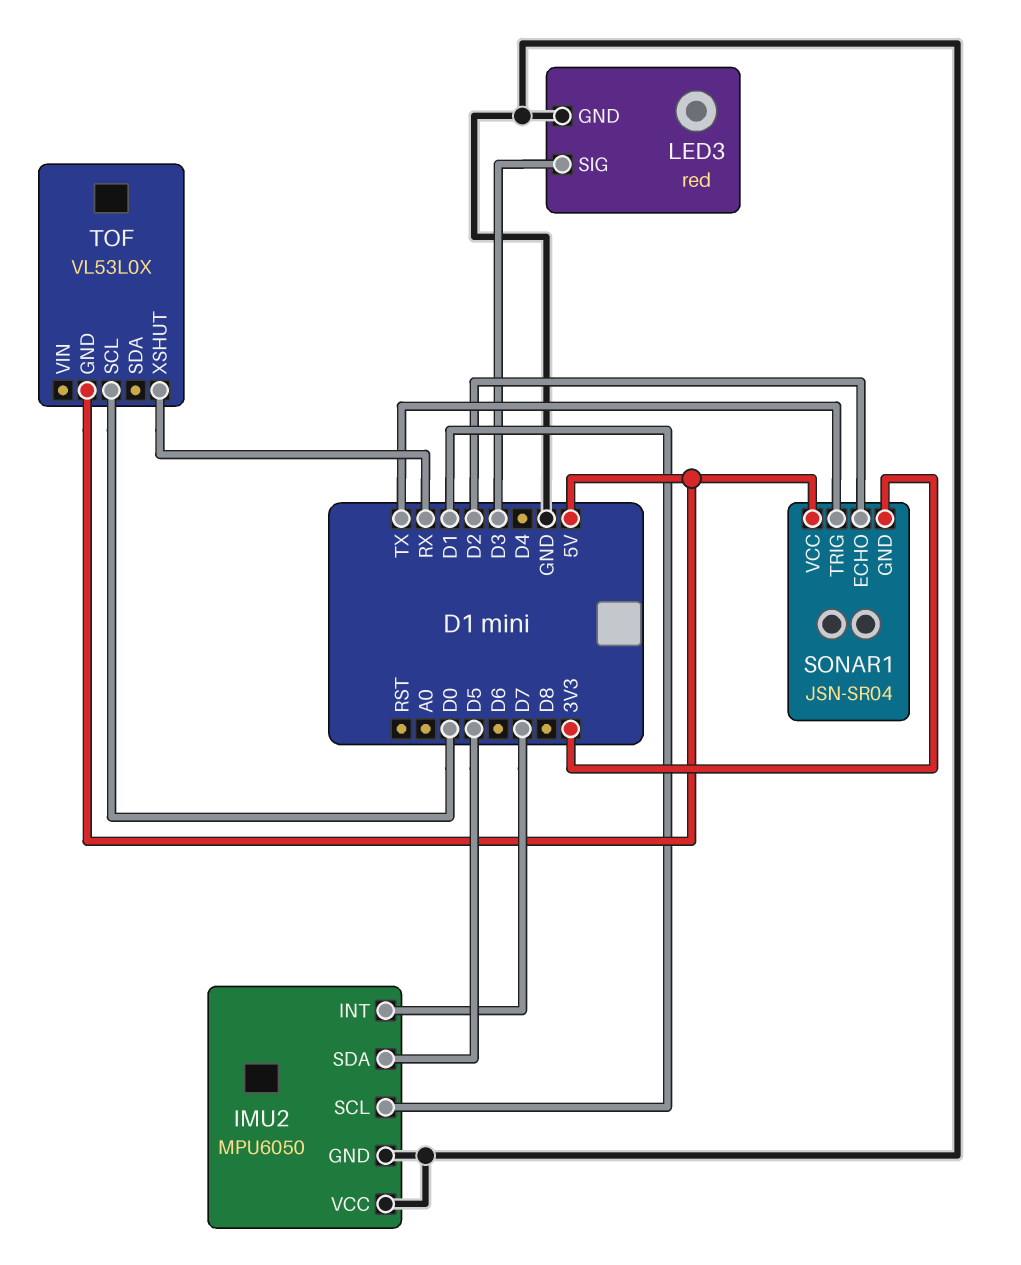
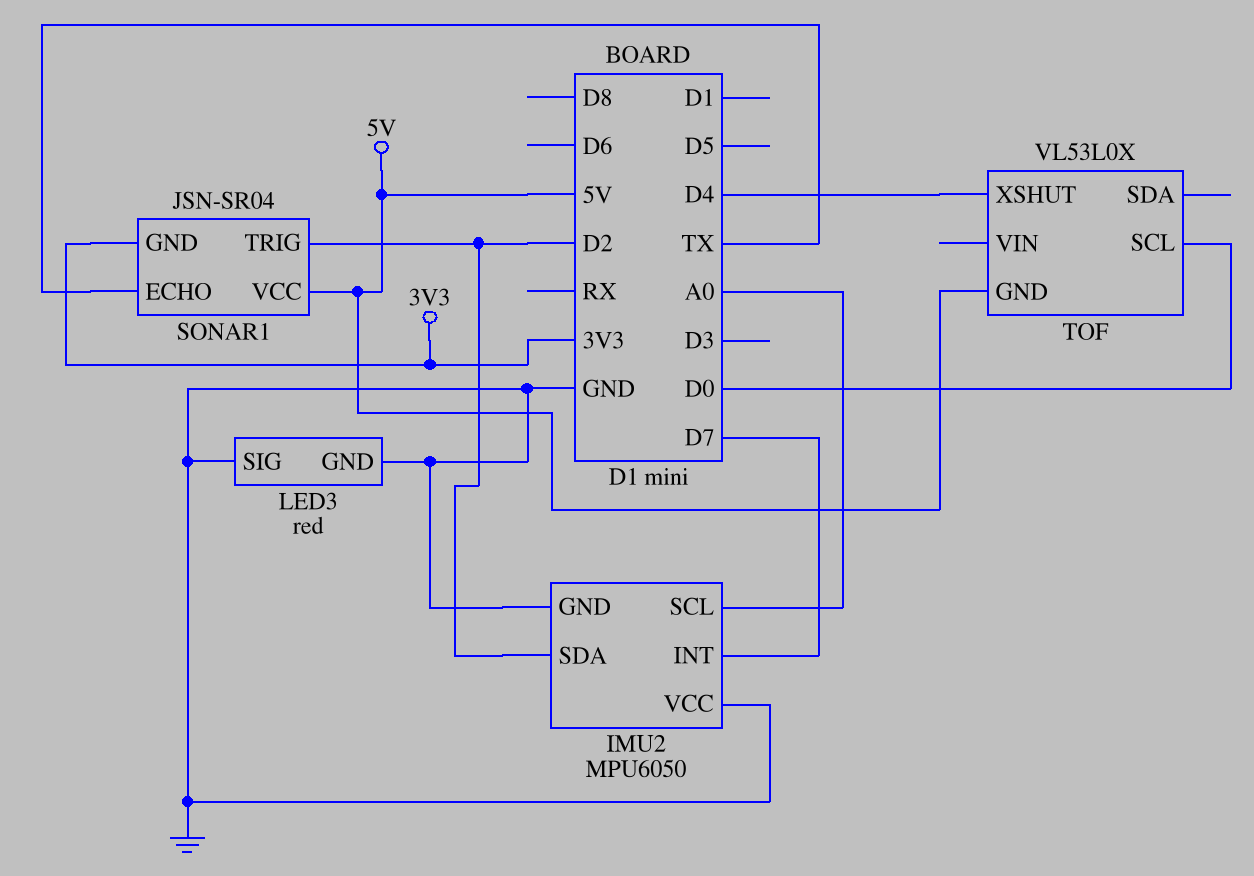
IMU2 pin SCL: D1 -> A0
IMU2 pin SDA: D5 -> D2
LED3 pin SIG: D3 -> GND
SONAR1 pin ECHO: D2 -> TX
SONAR1 pin TRIG: TX -> D2
TOF pin XSHUT: RX -> D4

